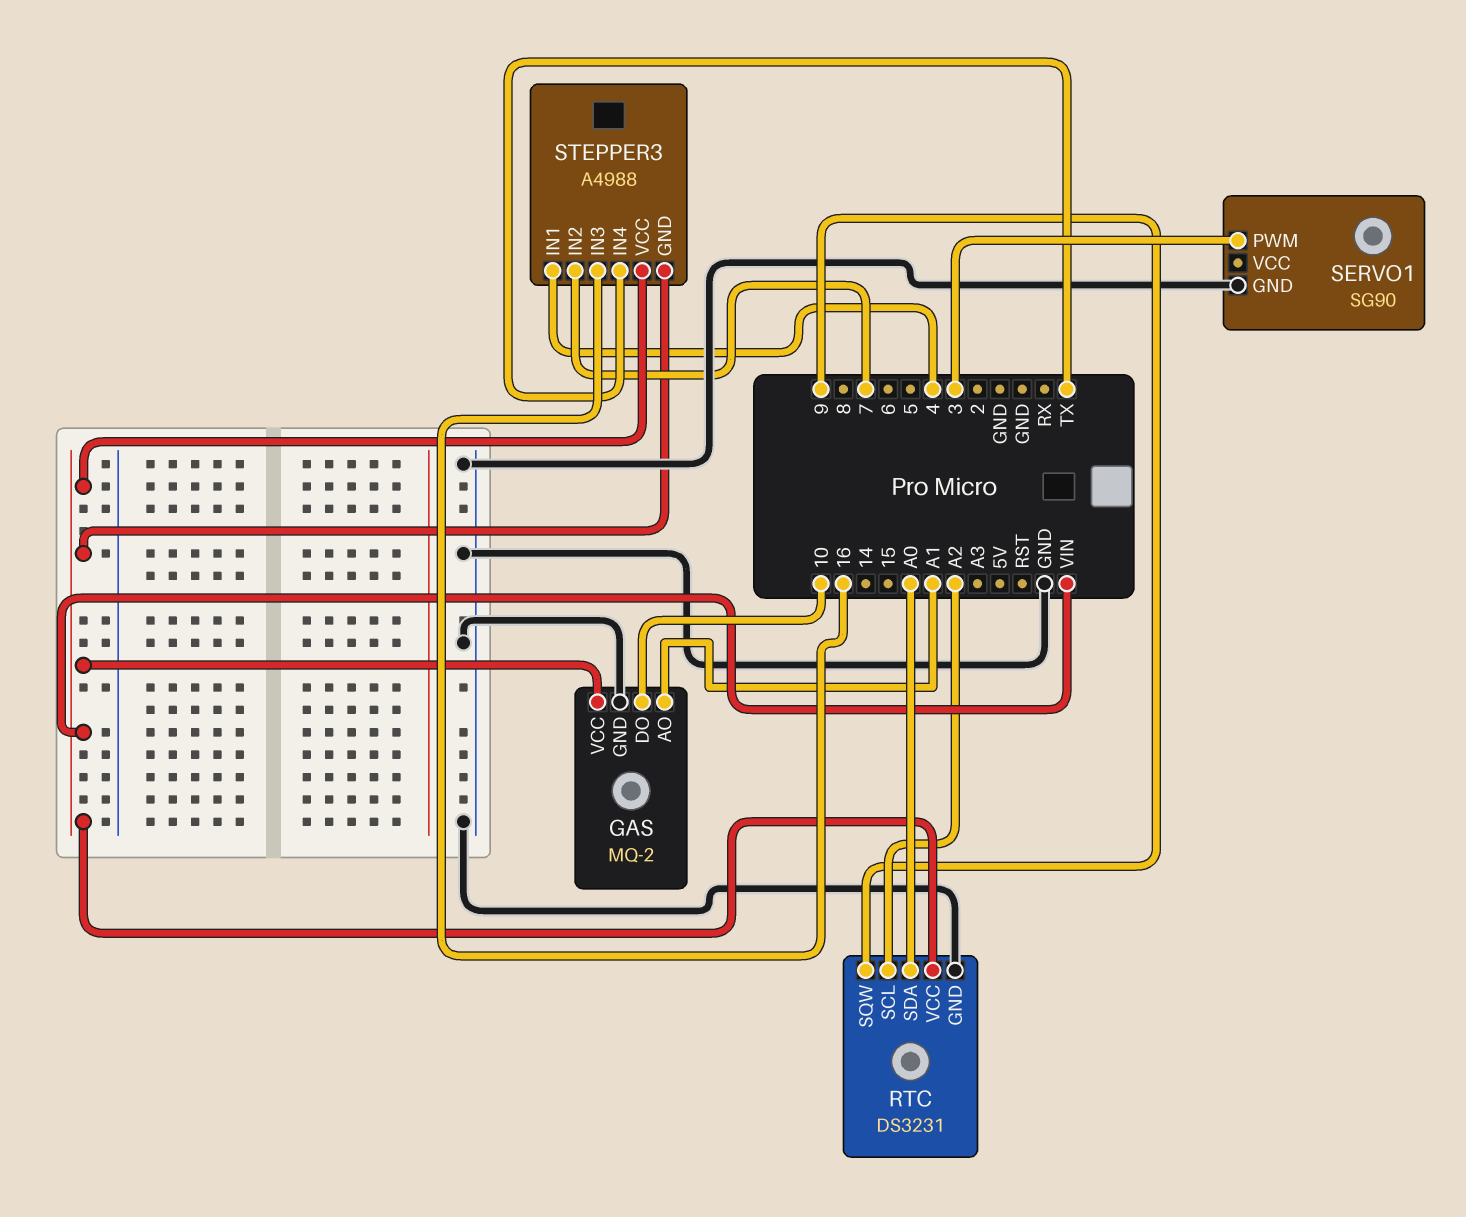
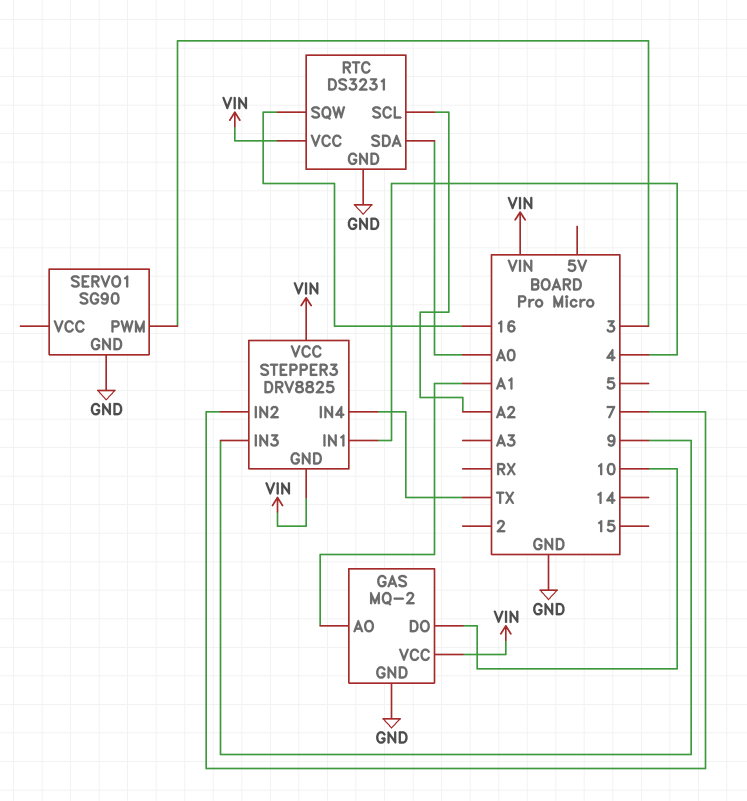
RTC pin SQW: 9 -> 16
STEPPER3: A4988 -> DRV8825
STEPPER3 pin IN3: 16 -> 9

